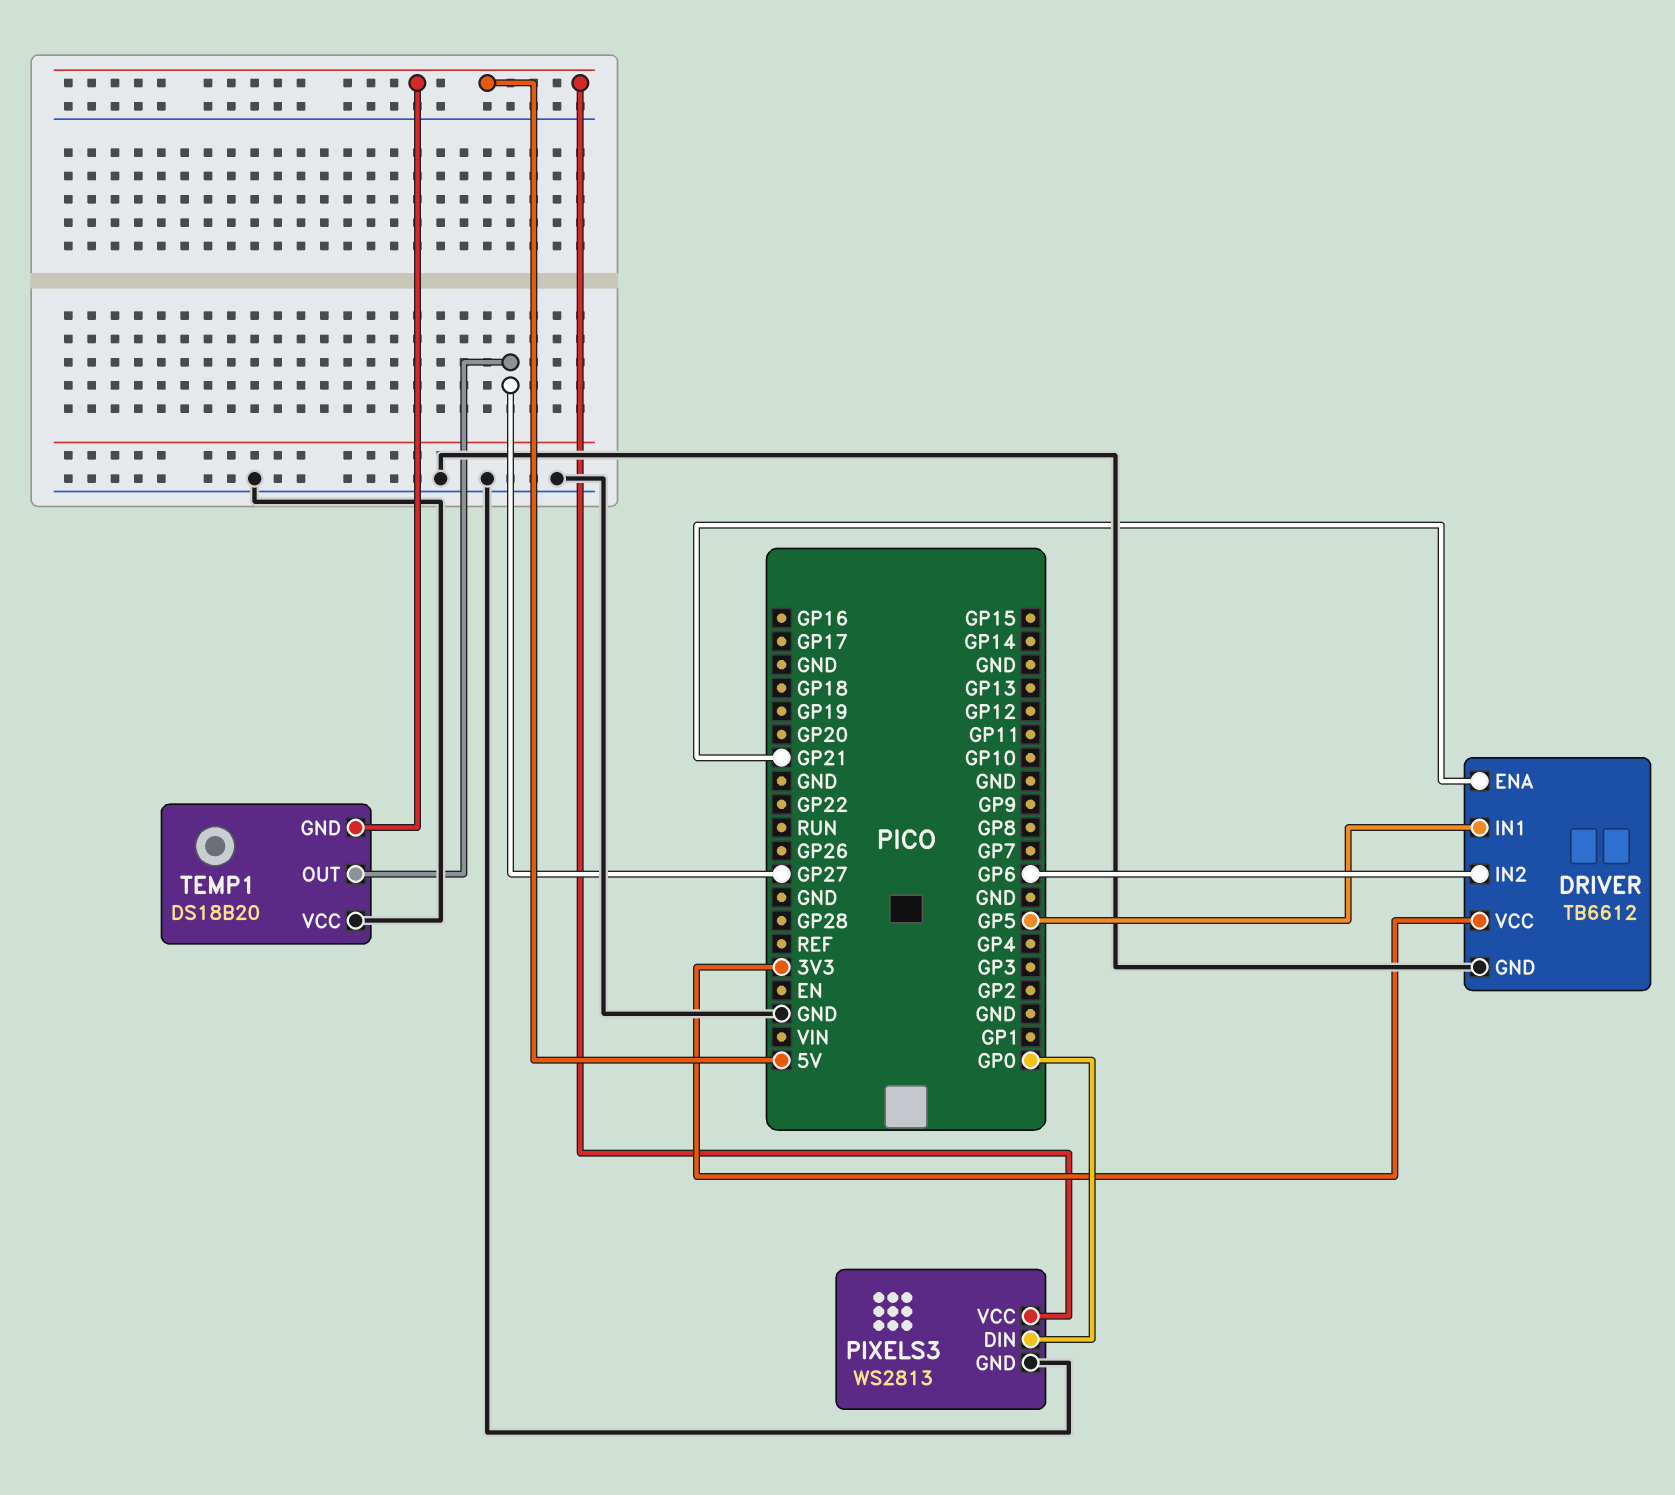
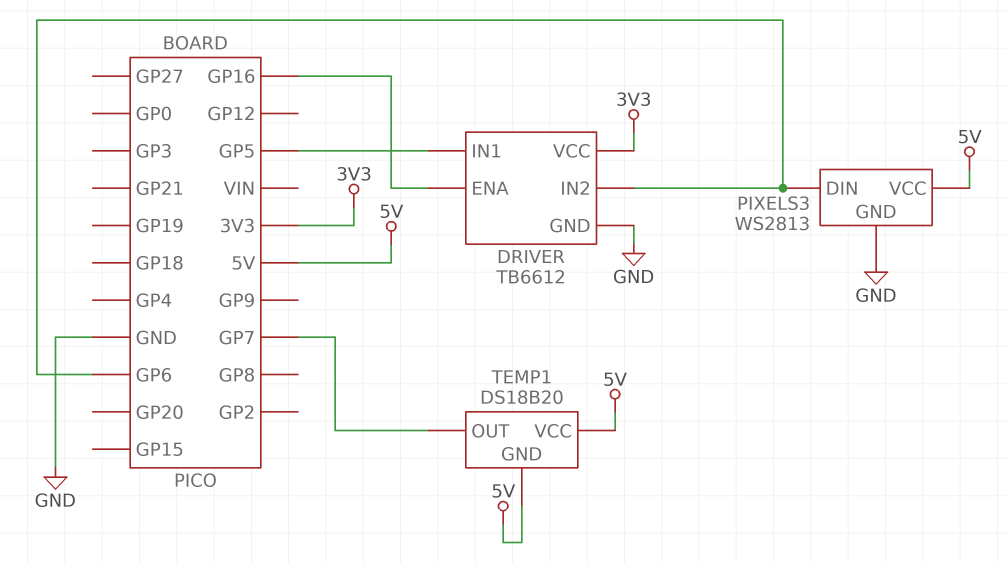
DRIVER pin ENA: GP21 -> GP16
PIXELS3 pin DIN: GP0 -> GP6
TEMP1 pin OUT: GP27 -> GP7
TEMP1 pin VCC: GND -> 5V

